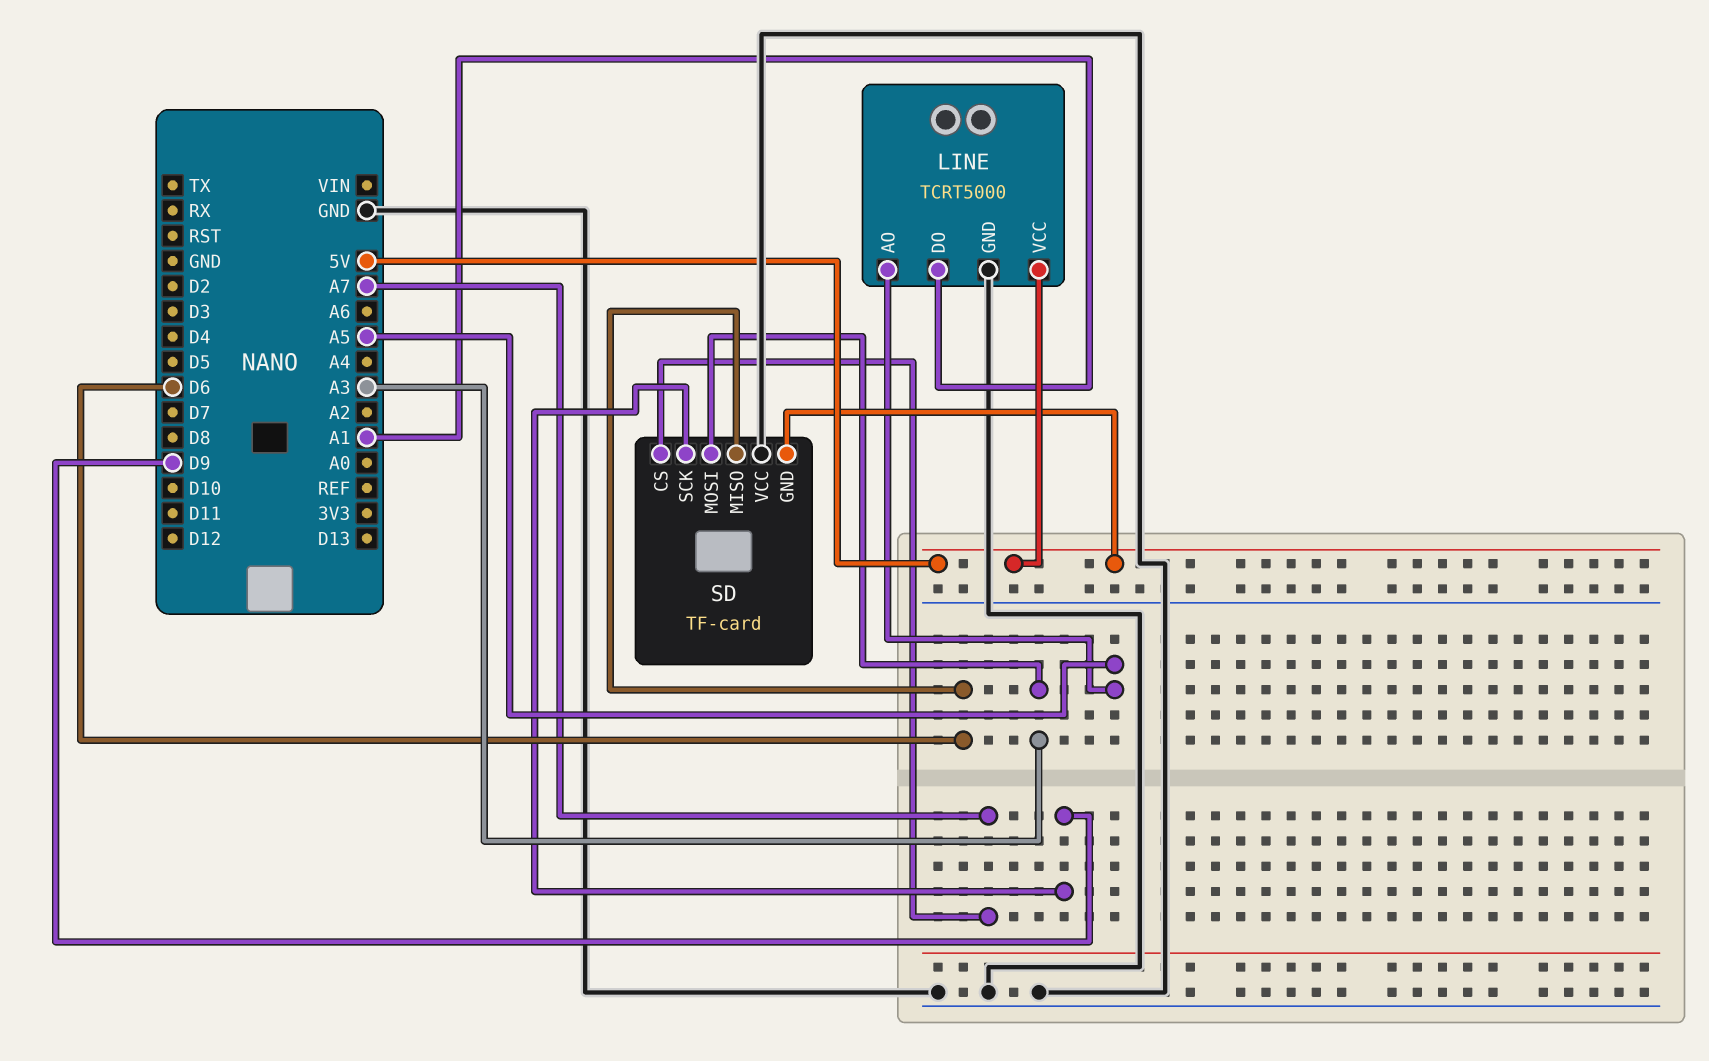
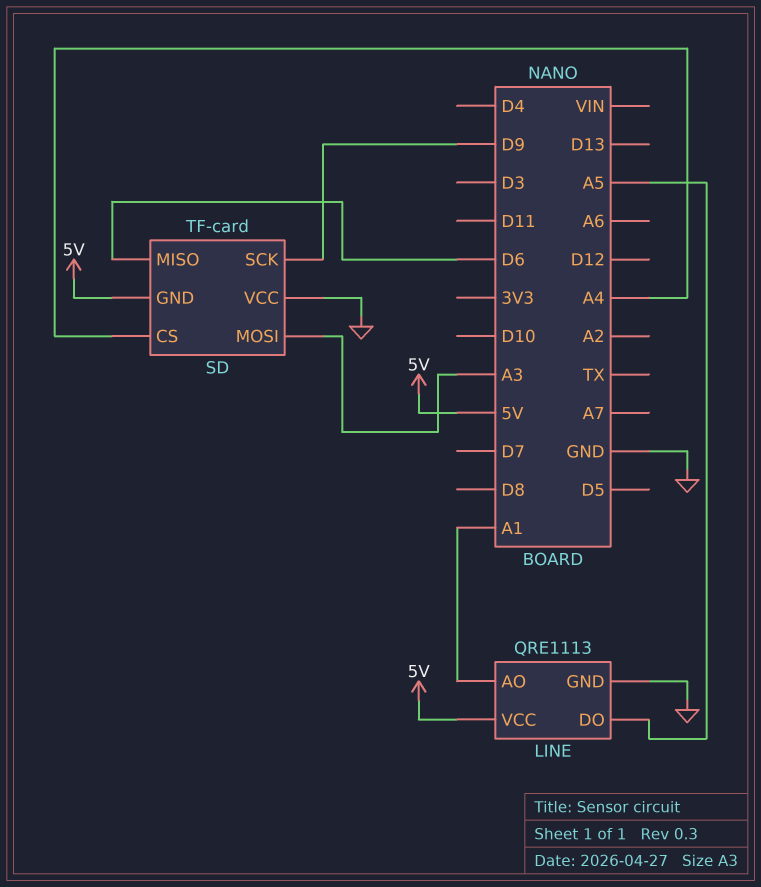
LINE: TCRT5000 -> QRE1113
LINE pin AO: A5 -> A1
LINE pin DO: A1 -> A5
SD pin CS: A7 -> A4

